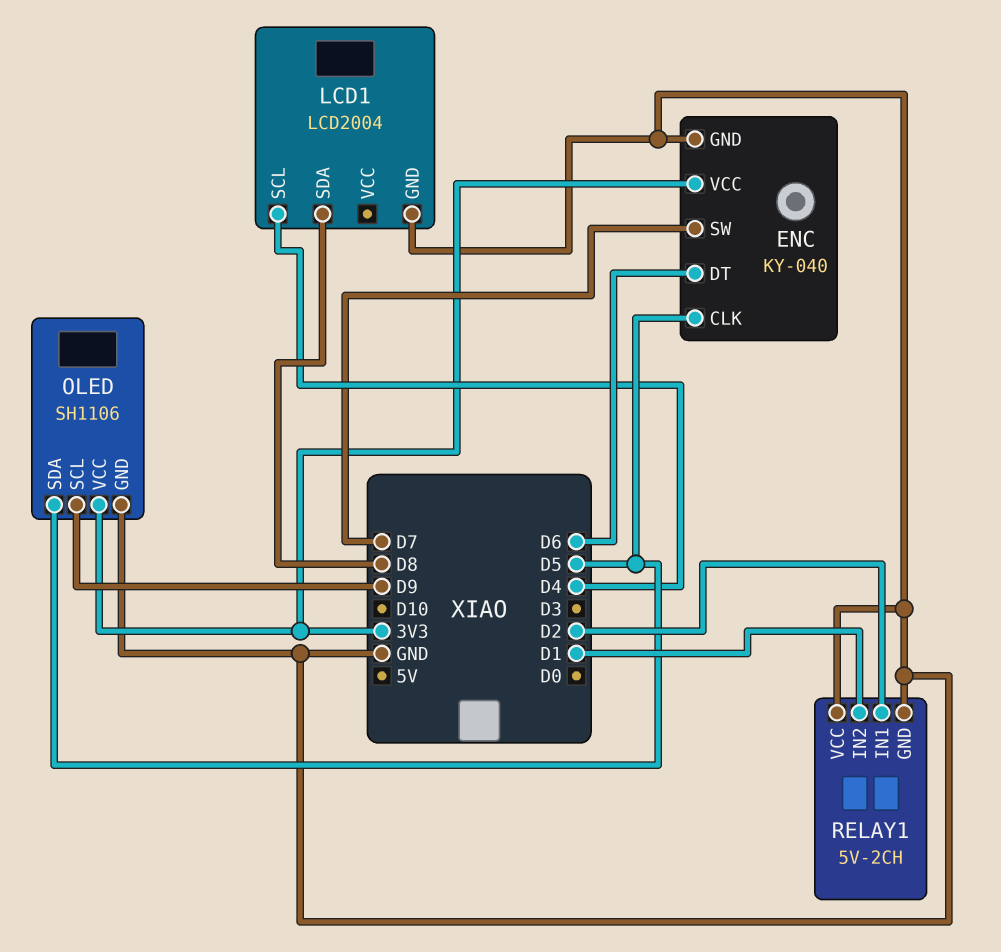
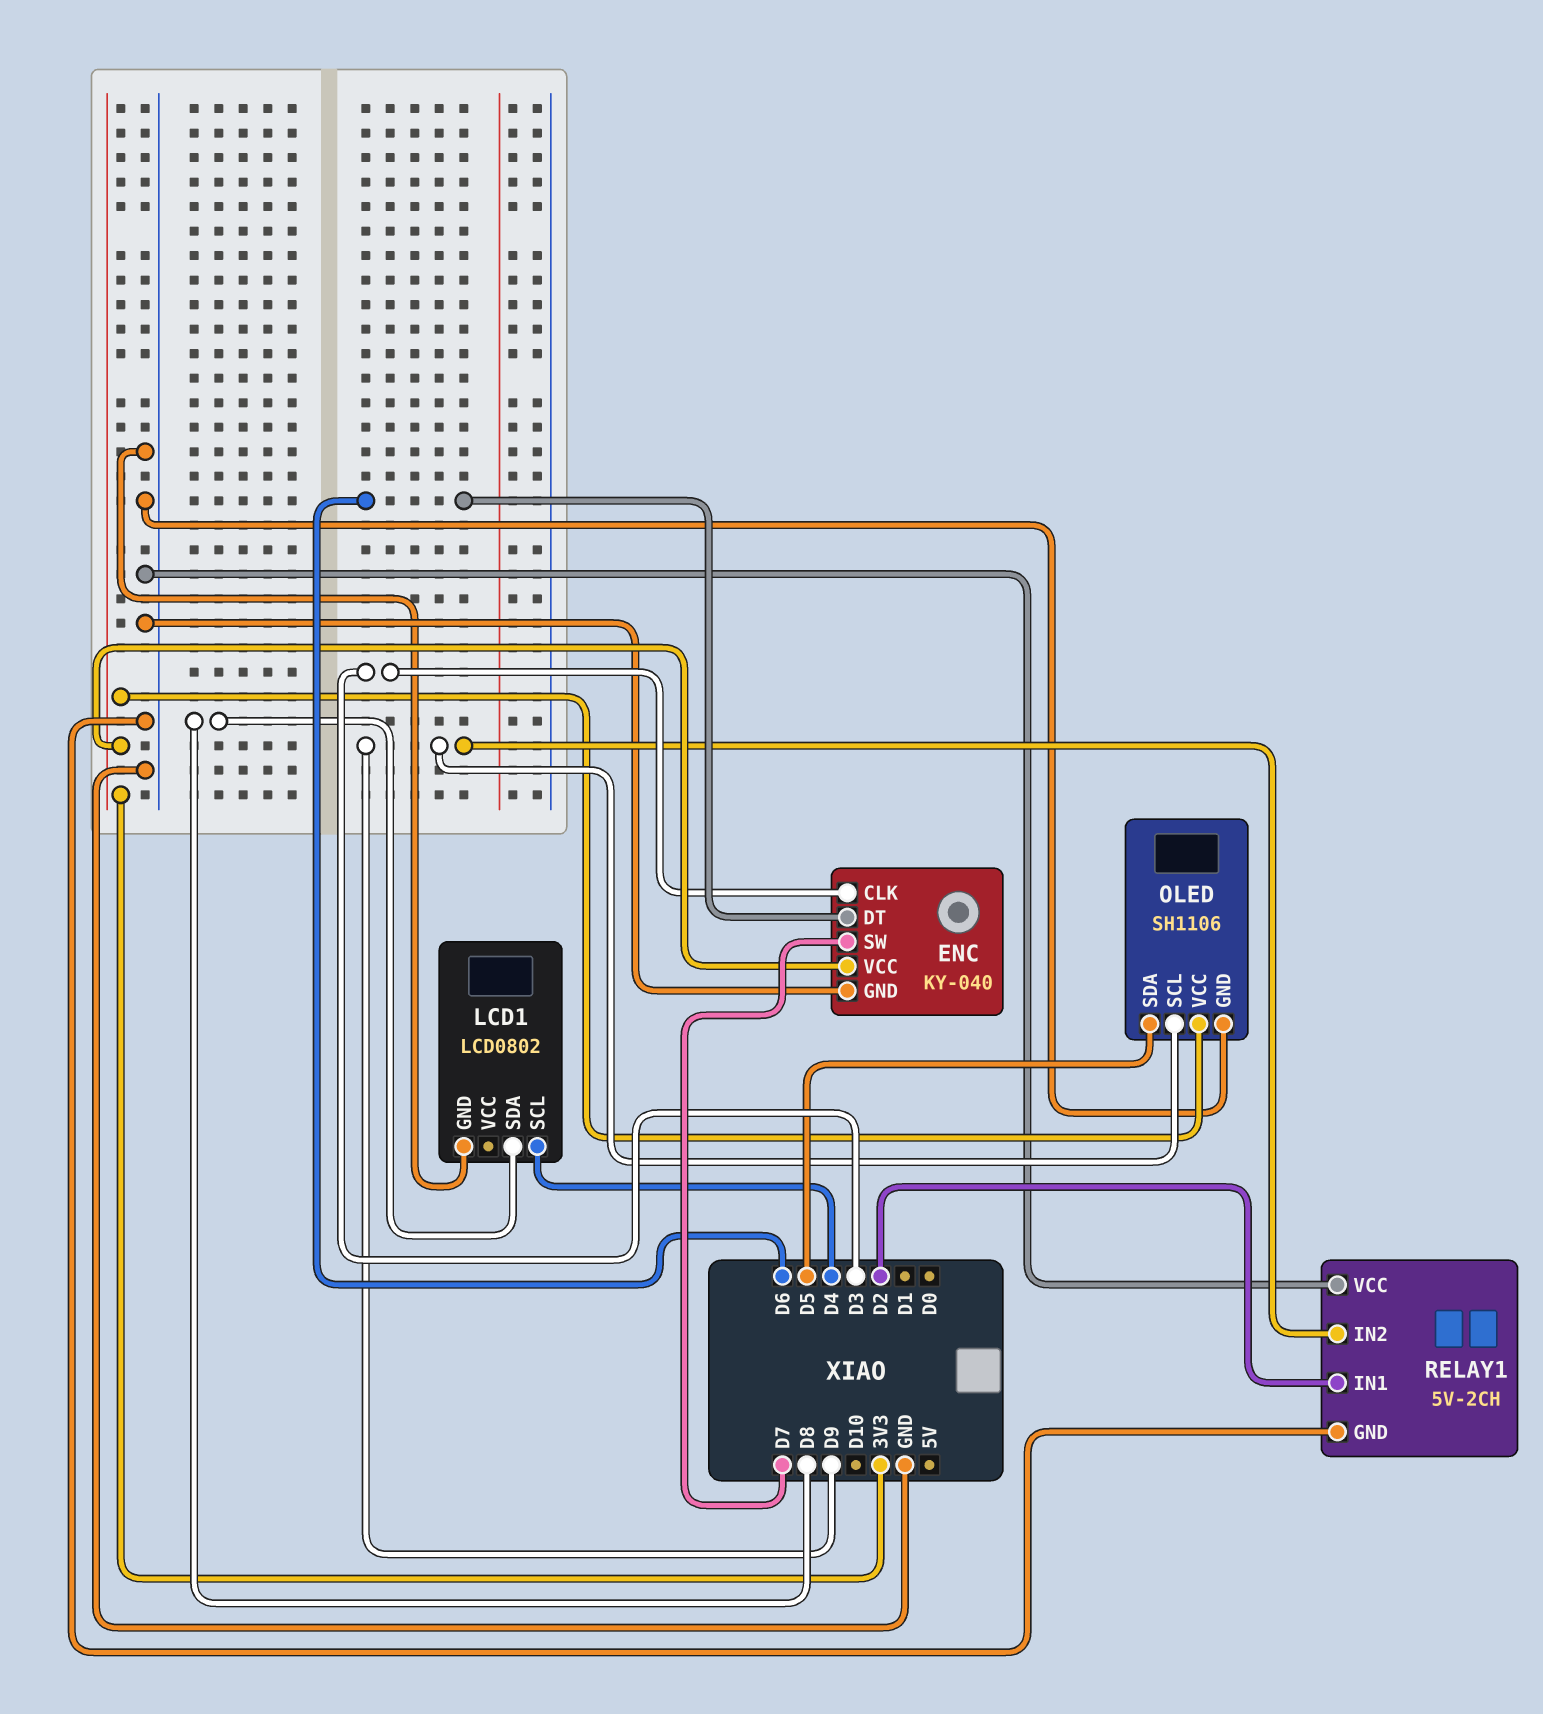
ENC pin CLK: D5 -> D3
LCD1: LCD2004 -> LCD0802
RELAY1 pin IN2: D1 -> D9

